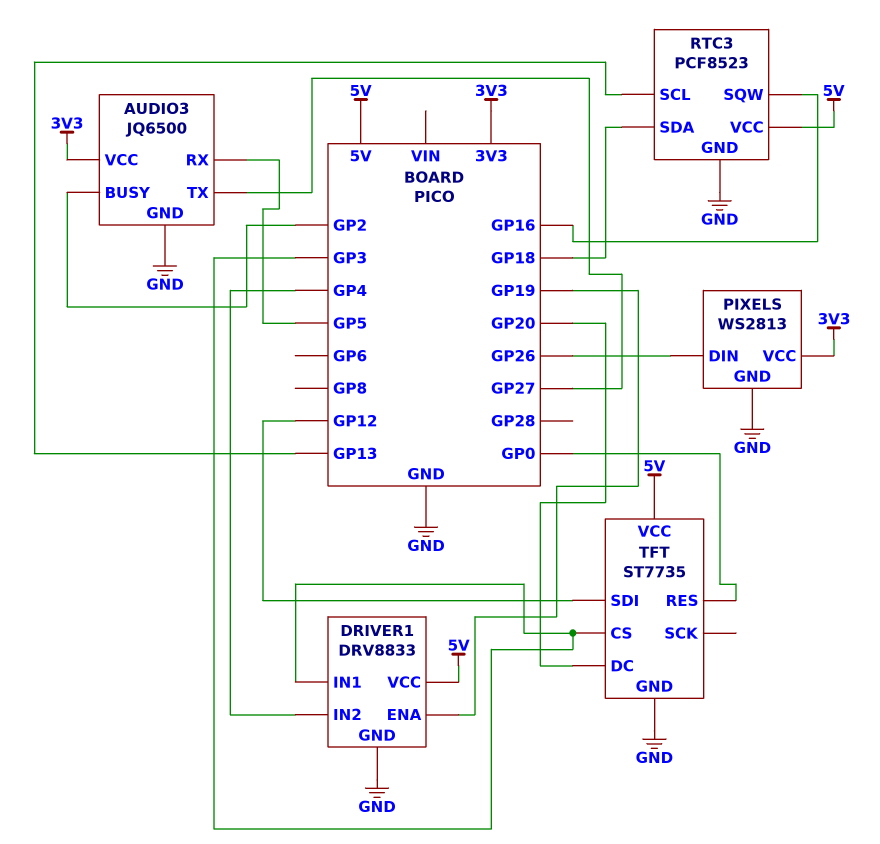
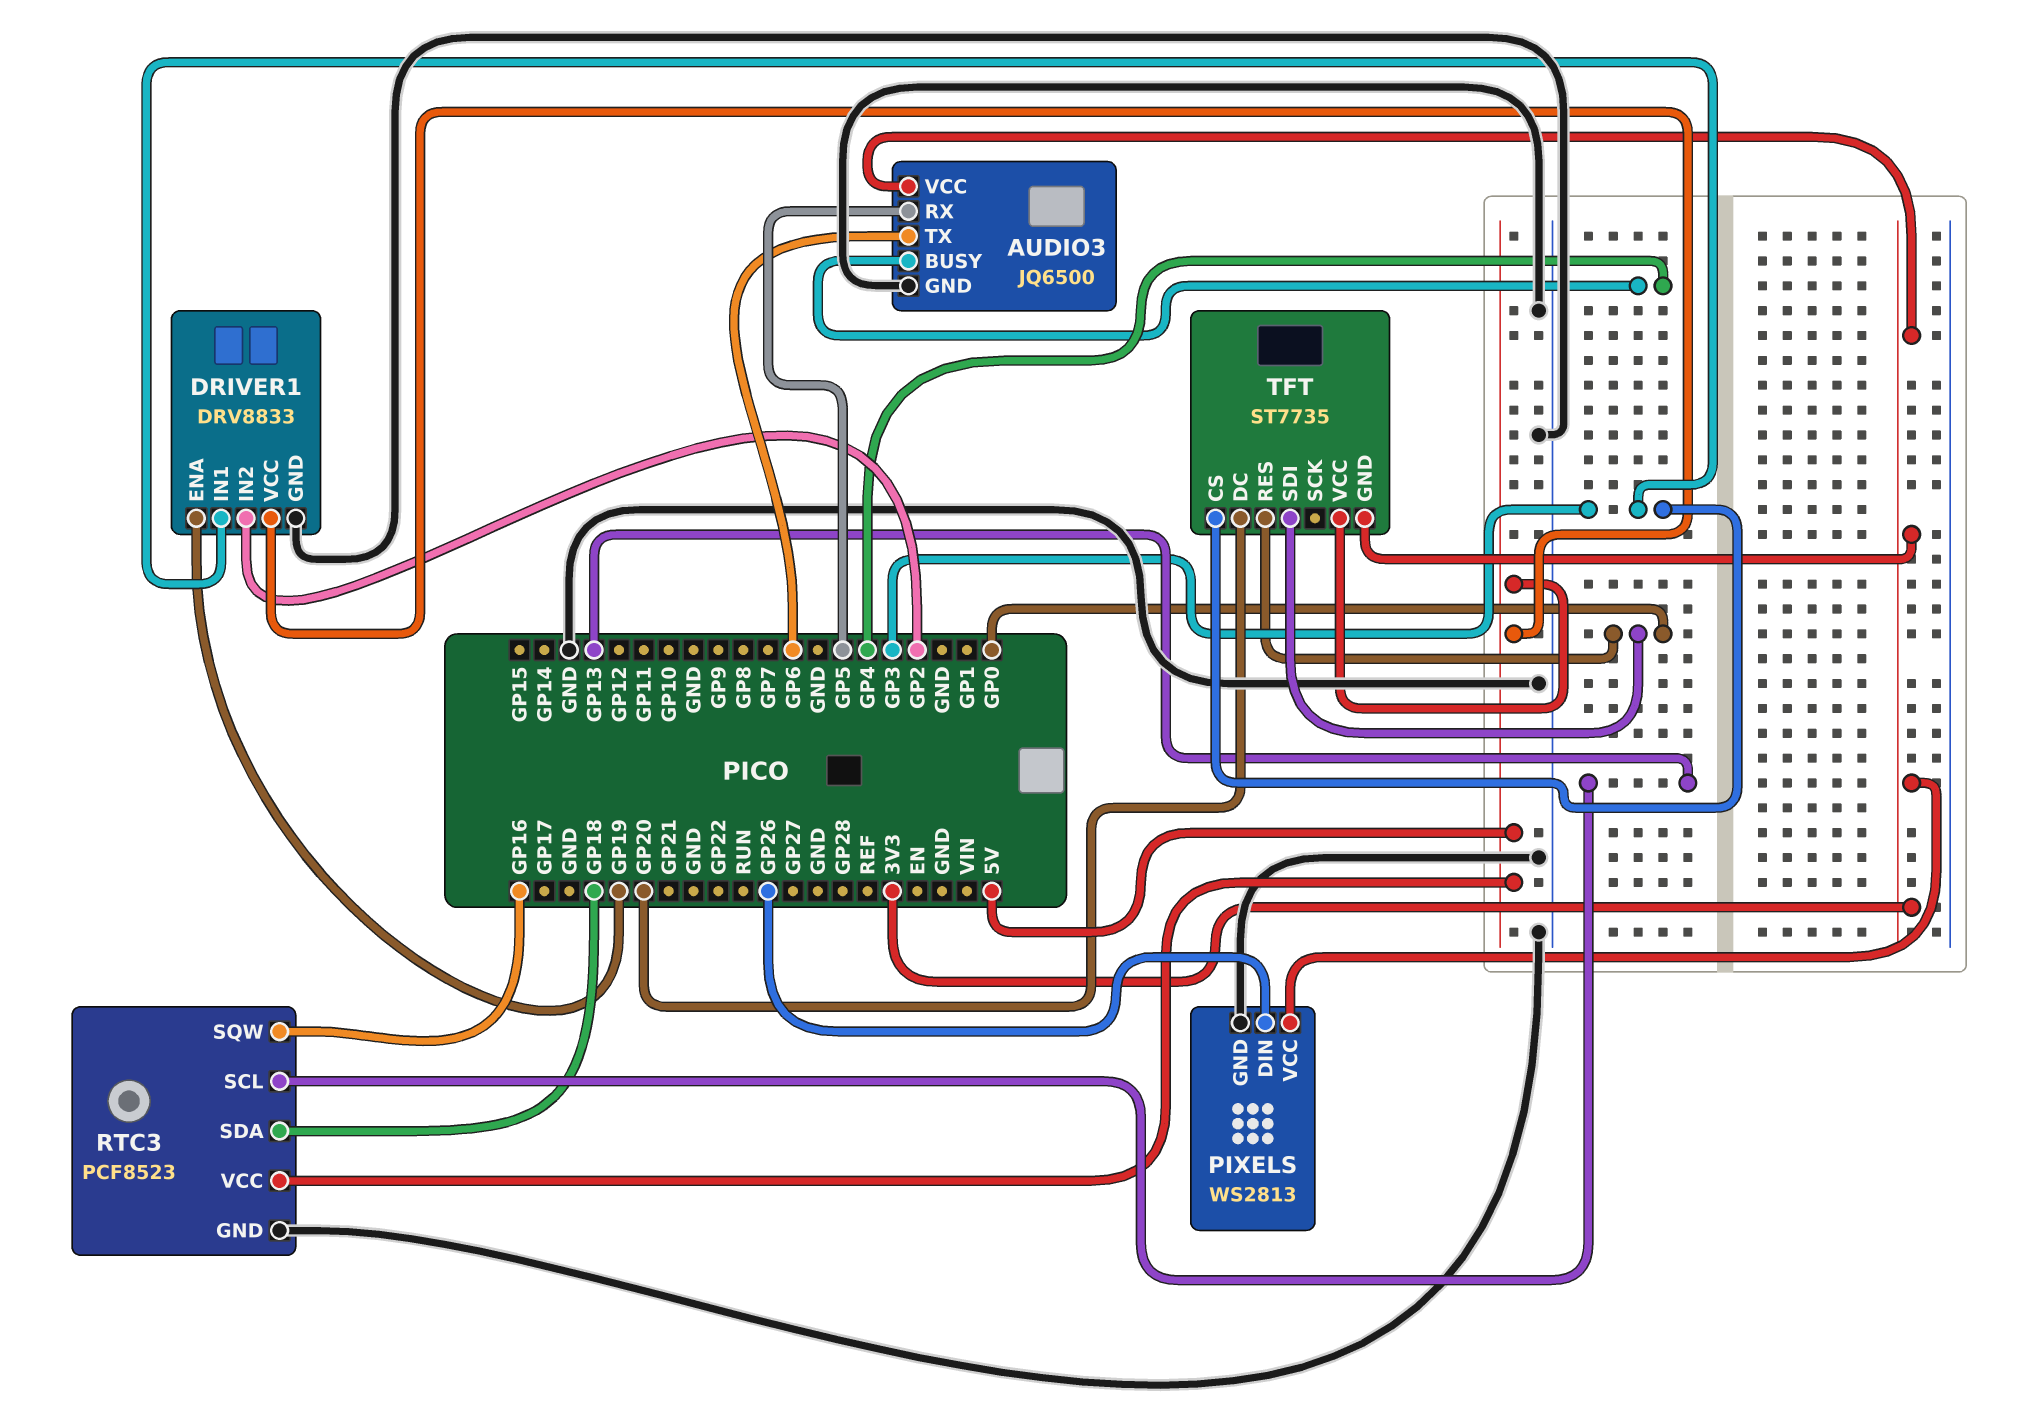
AUDIO3 pin BUSY: GP2 -> GP4
AUDIO3 pin TX: GP27 -> GP6
DRIVER1 pin IN2: GP4 -> GP2
TFT pin GND: GND -> 3V3
TFT pin SDI: GP12 -> GP0

